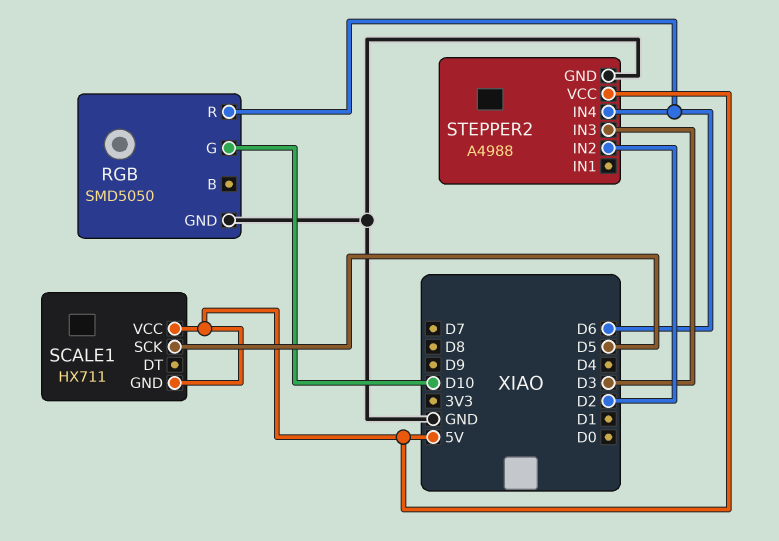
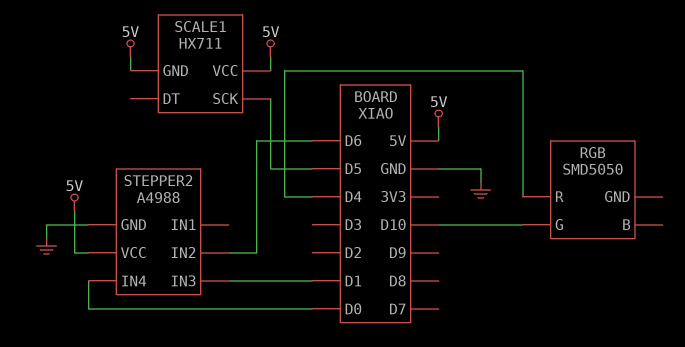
RGB pin GND: GND -> none
RGB pin R: D6 -> D4
STEPPER2 pin IN2: D2 -> D6
STEPPER2 pin IN3: D3 -> D1
STEPPER2 pin IN4: D6 -> D0

